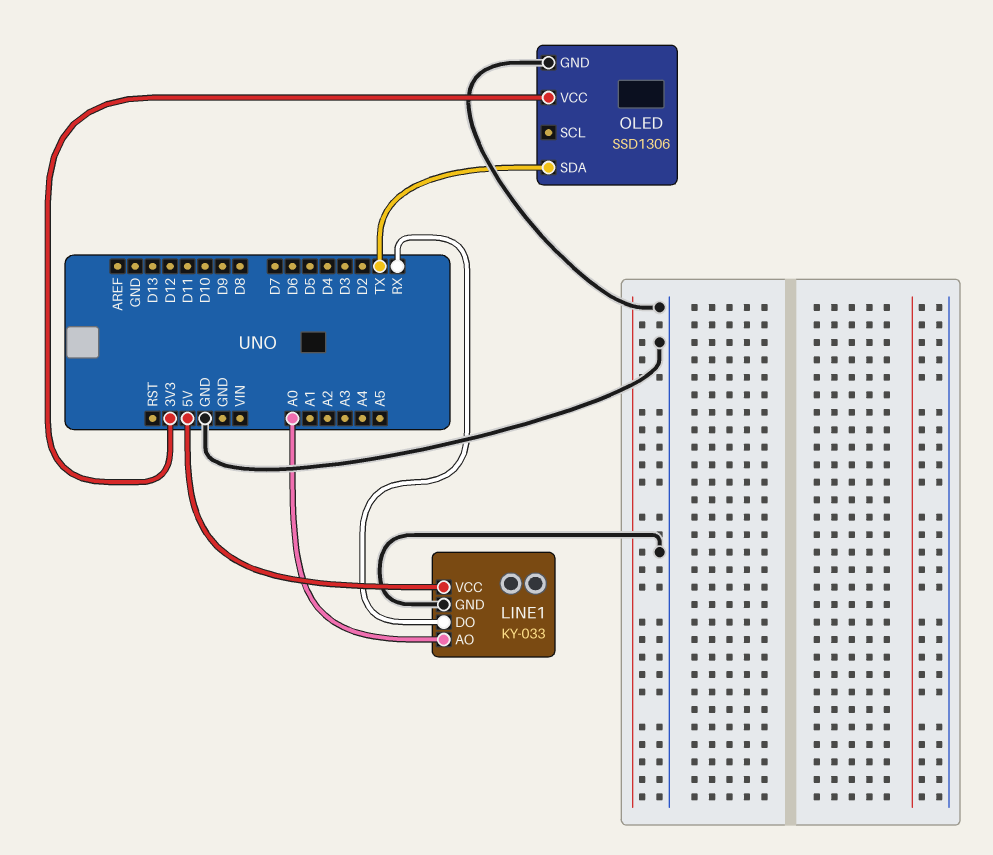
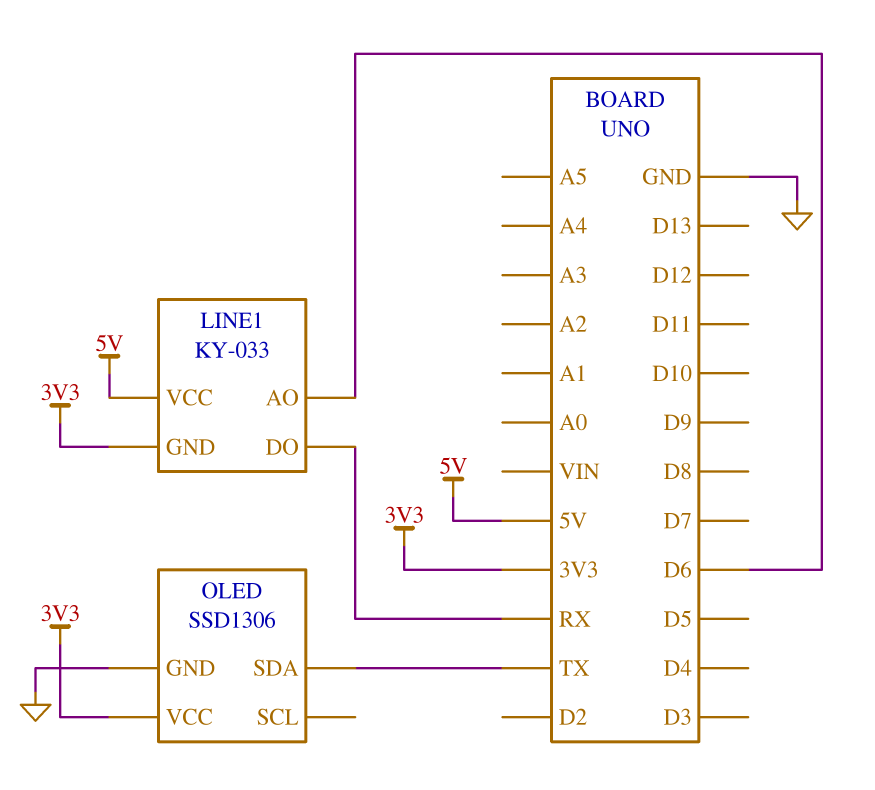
LINE1 pin AO: A0 -> D6
LINE1 pin GND: GND -> 3V3

